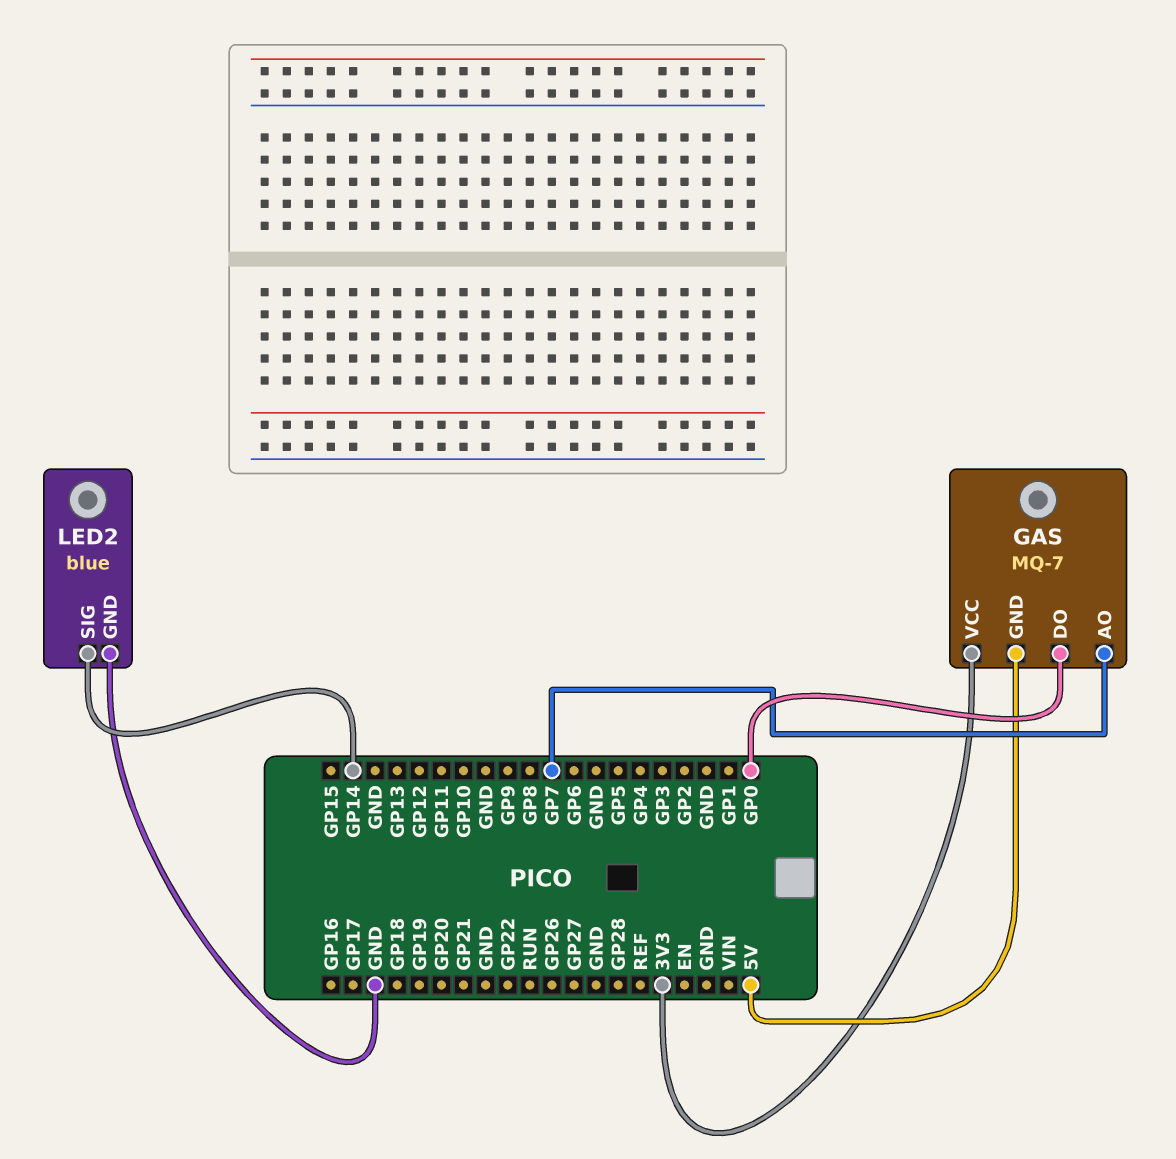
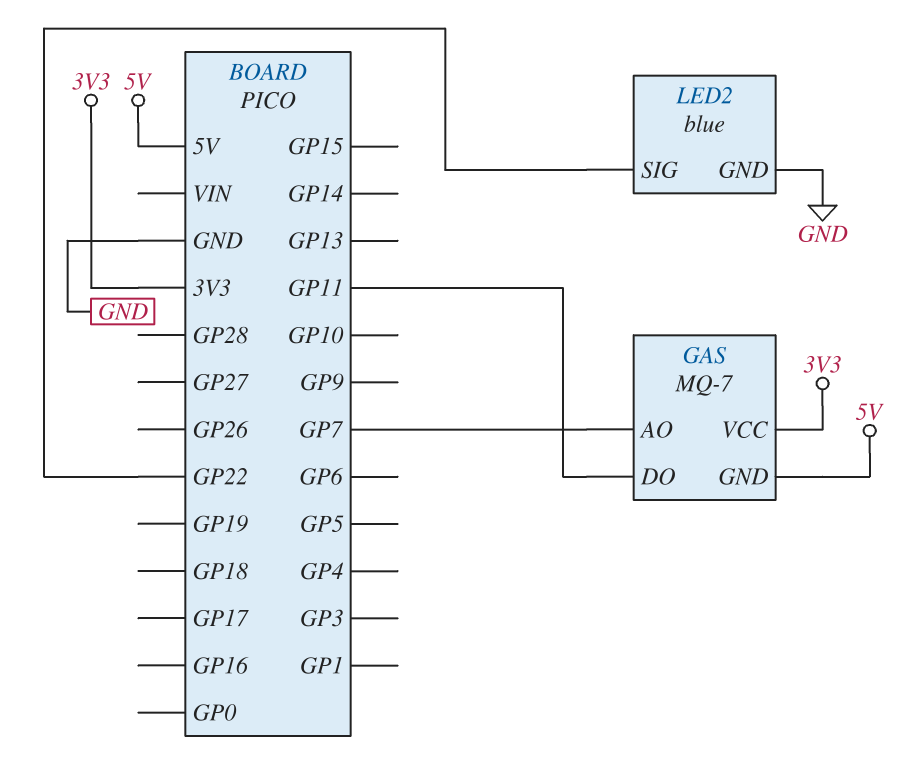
GAS pin DO: GP0 -> GP11
LED2 pin SIG: GP14 -> GP22

